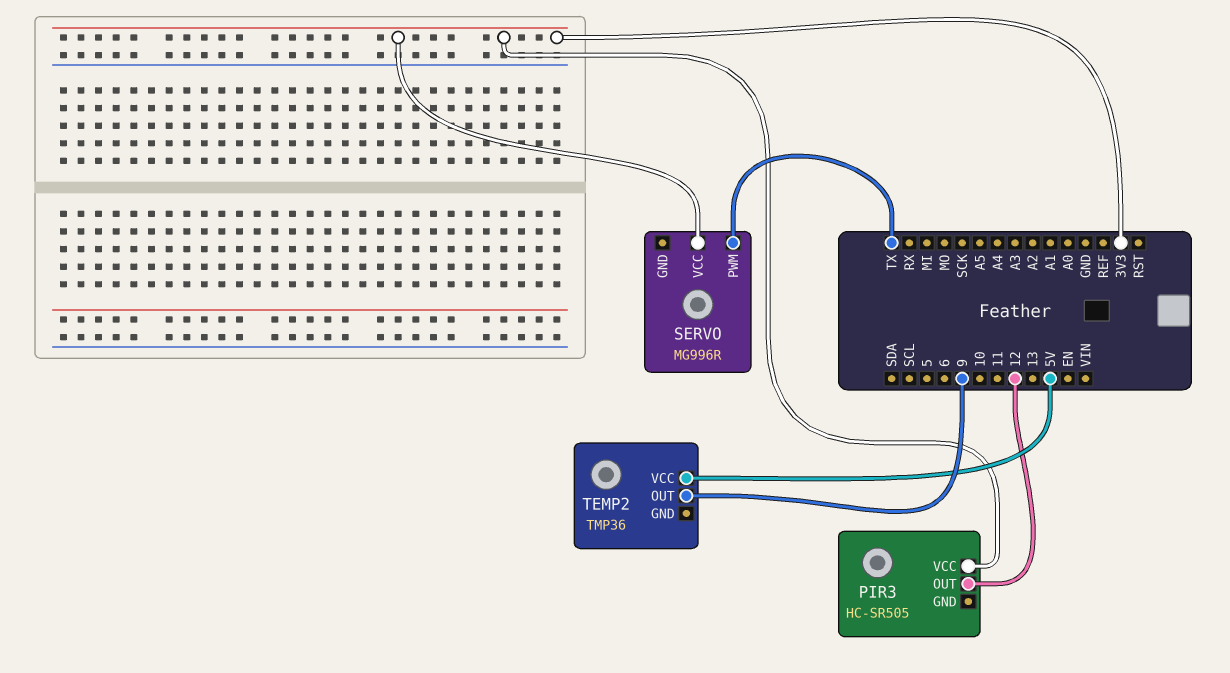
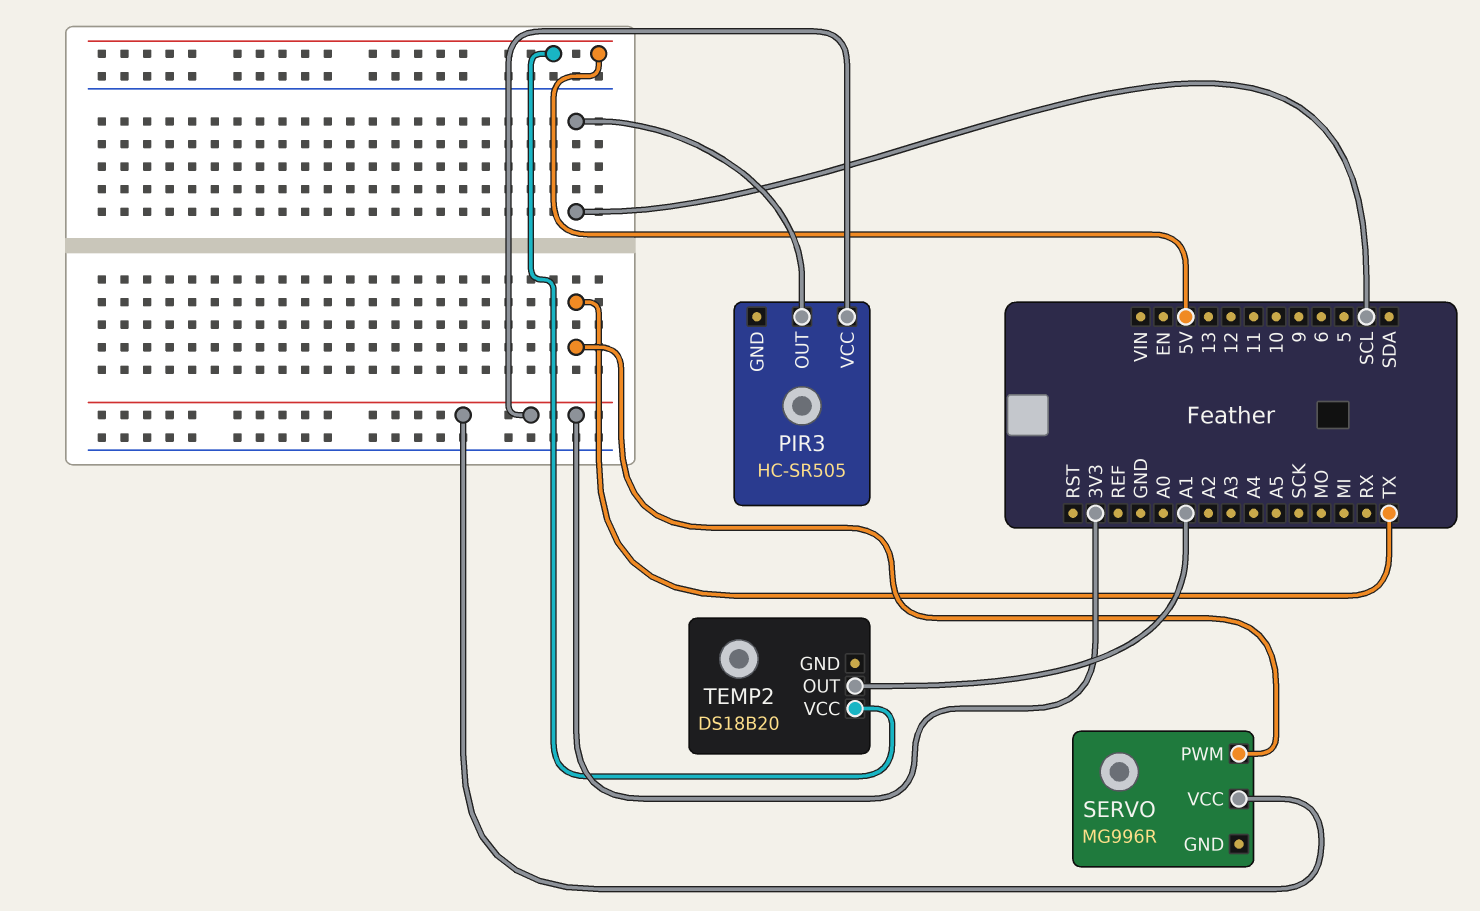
PIR3 pin OUT: 12 -> SCL
TEMP2: TMP36 -> DS18B20
TEMP2 pin OUT: 9 -> A1

